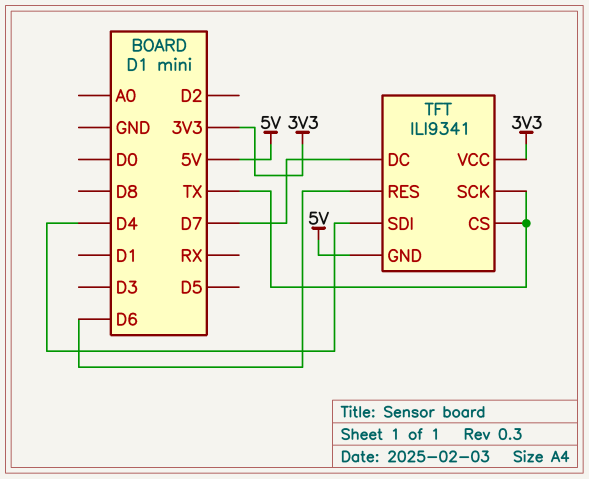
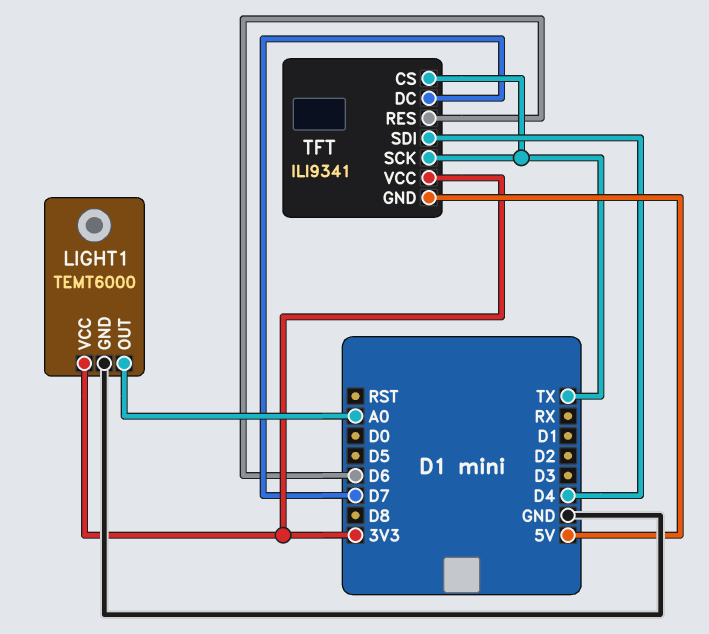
LIGHT1: none -> TEMT6000
LIGHT1 pin GND: none -> GND
LIGHT1 pin OUT: none -> A0
LIGHT1 pin VCC: none -> 3V3

